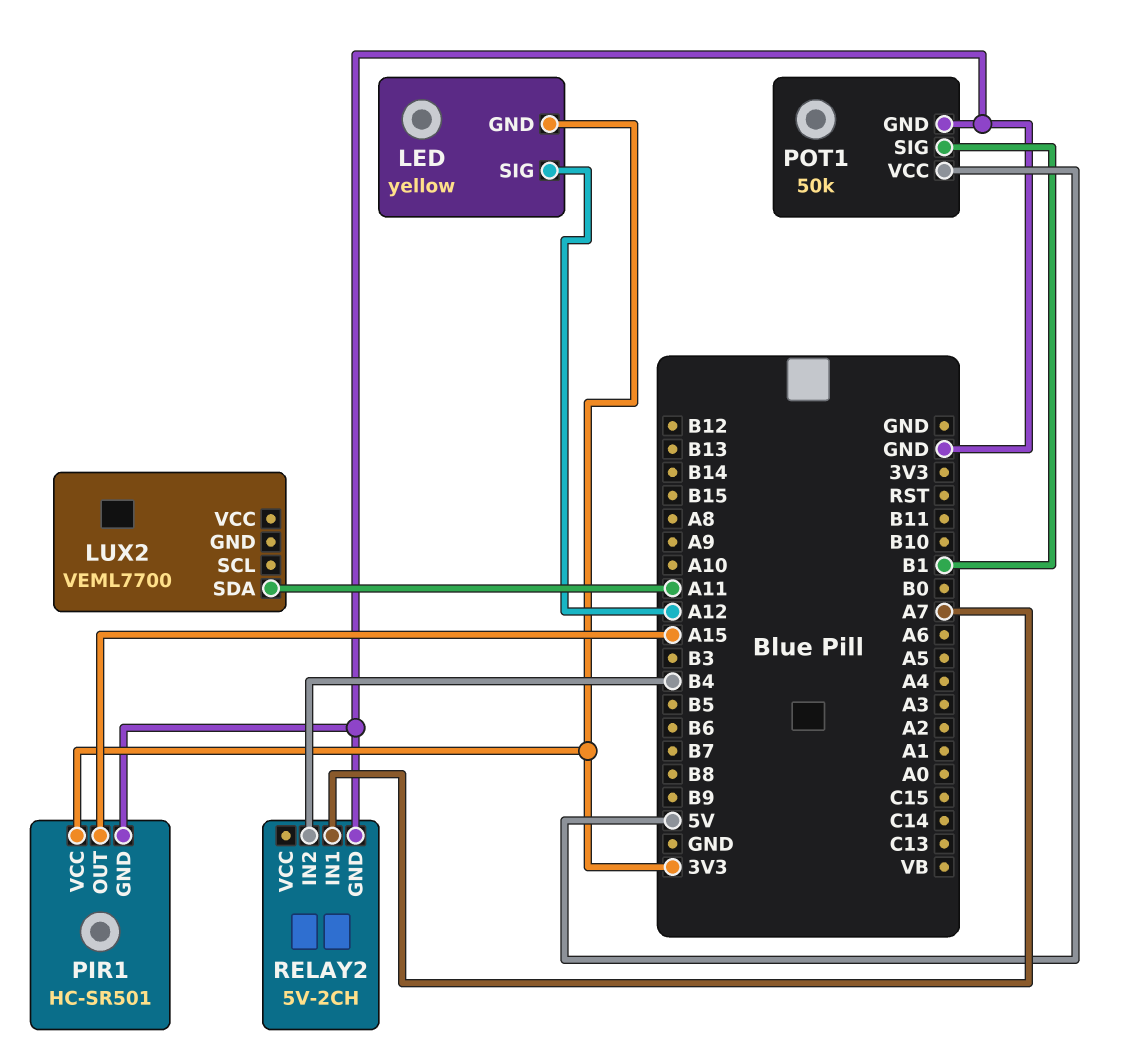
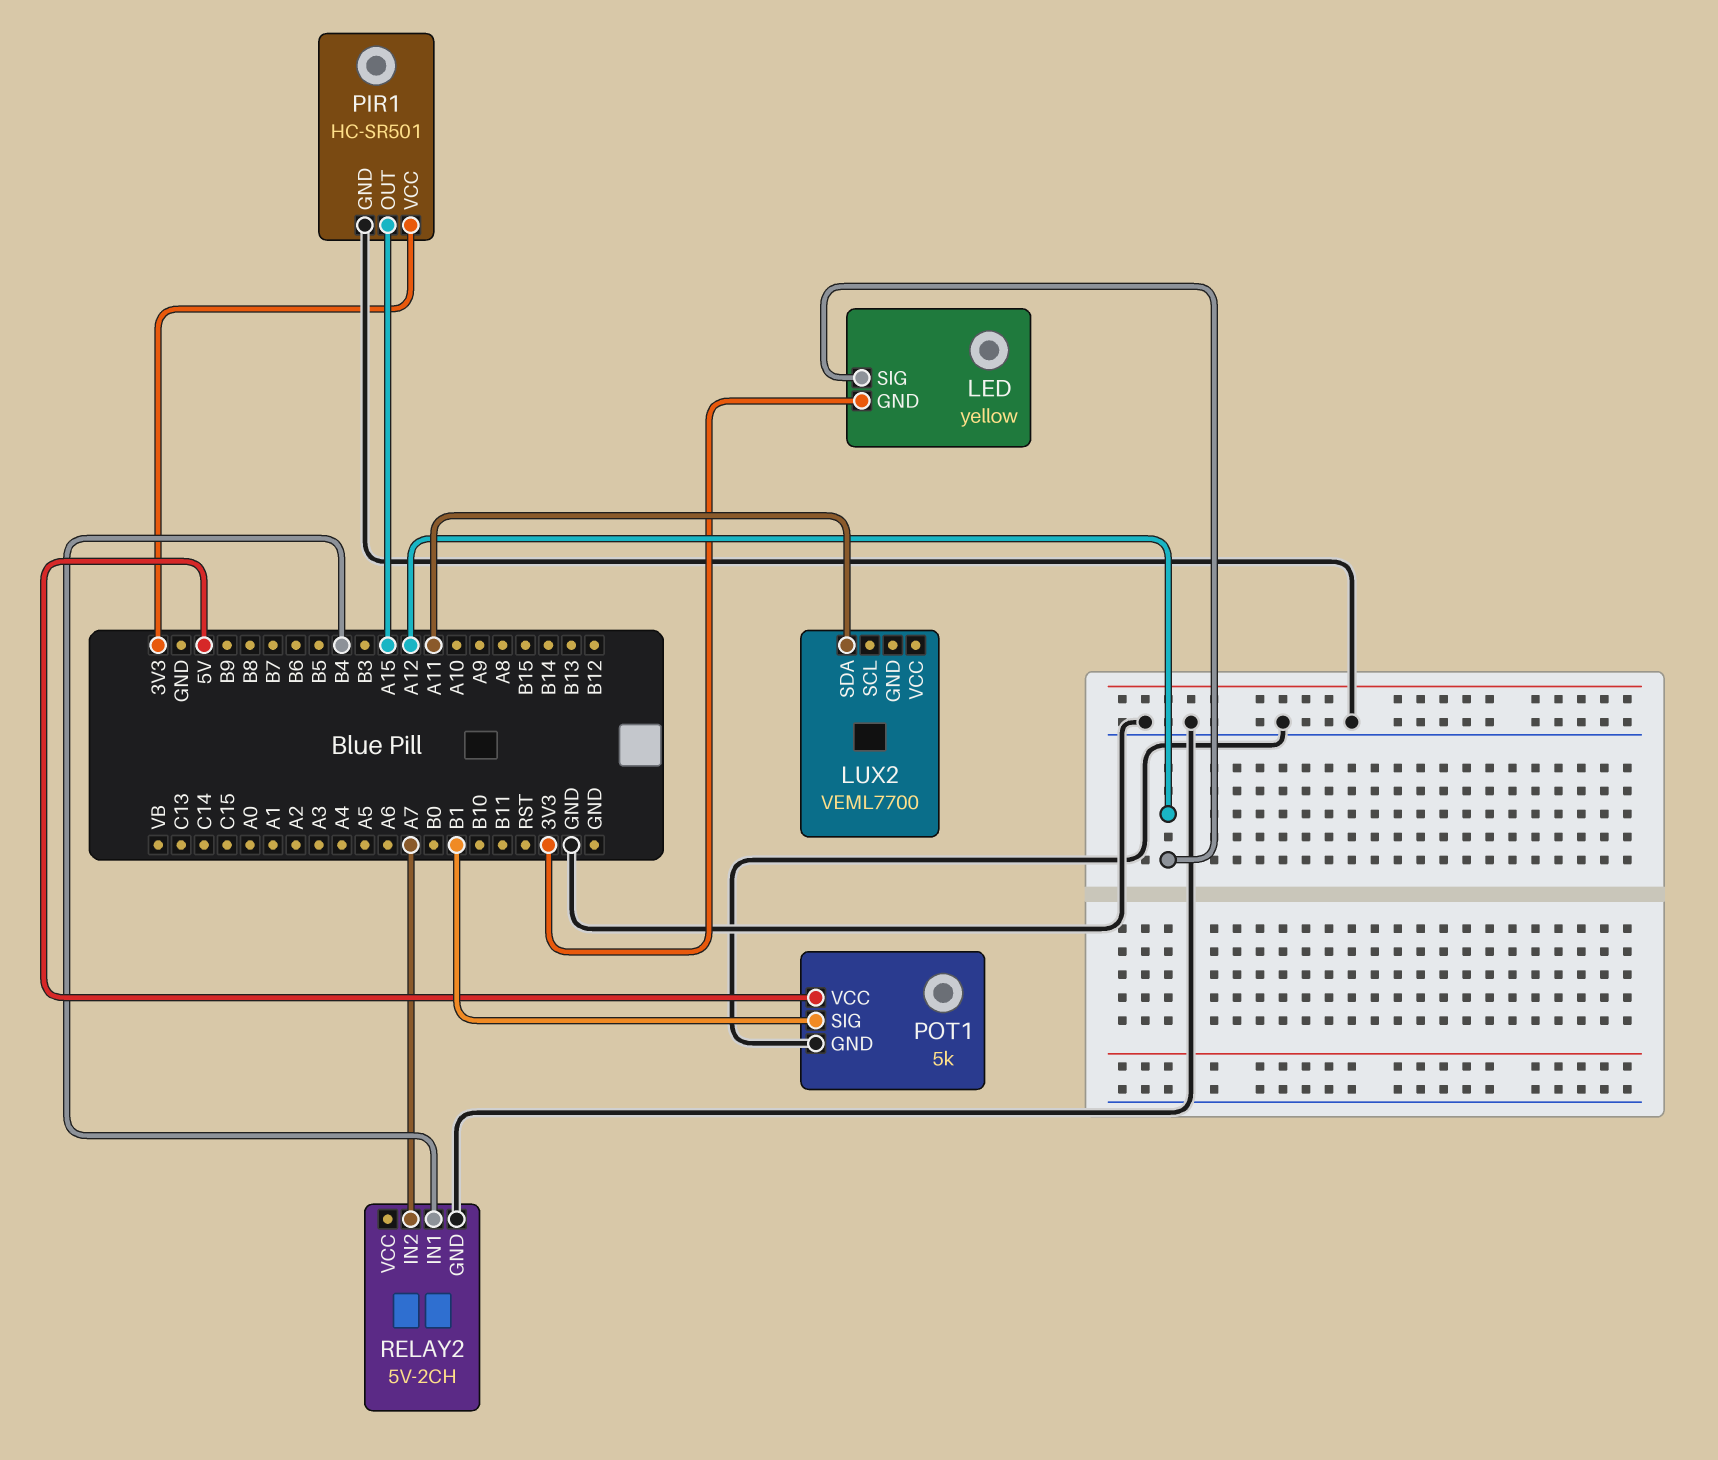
POT1: 50k -> 5k
RELAY2 pin IN1: A7 -> B4
RELAY2 pin IN2: B4 -> A7

